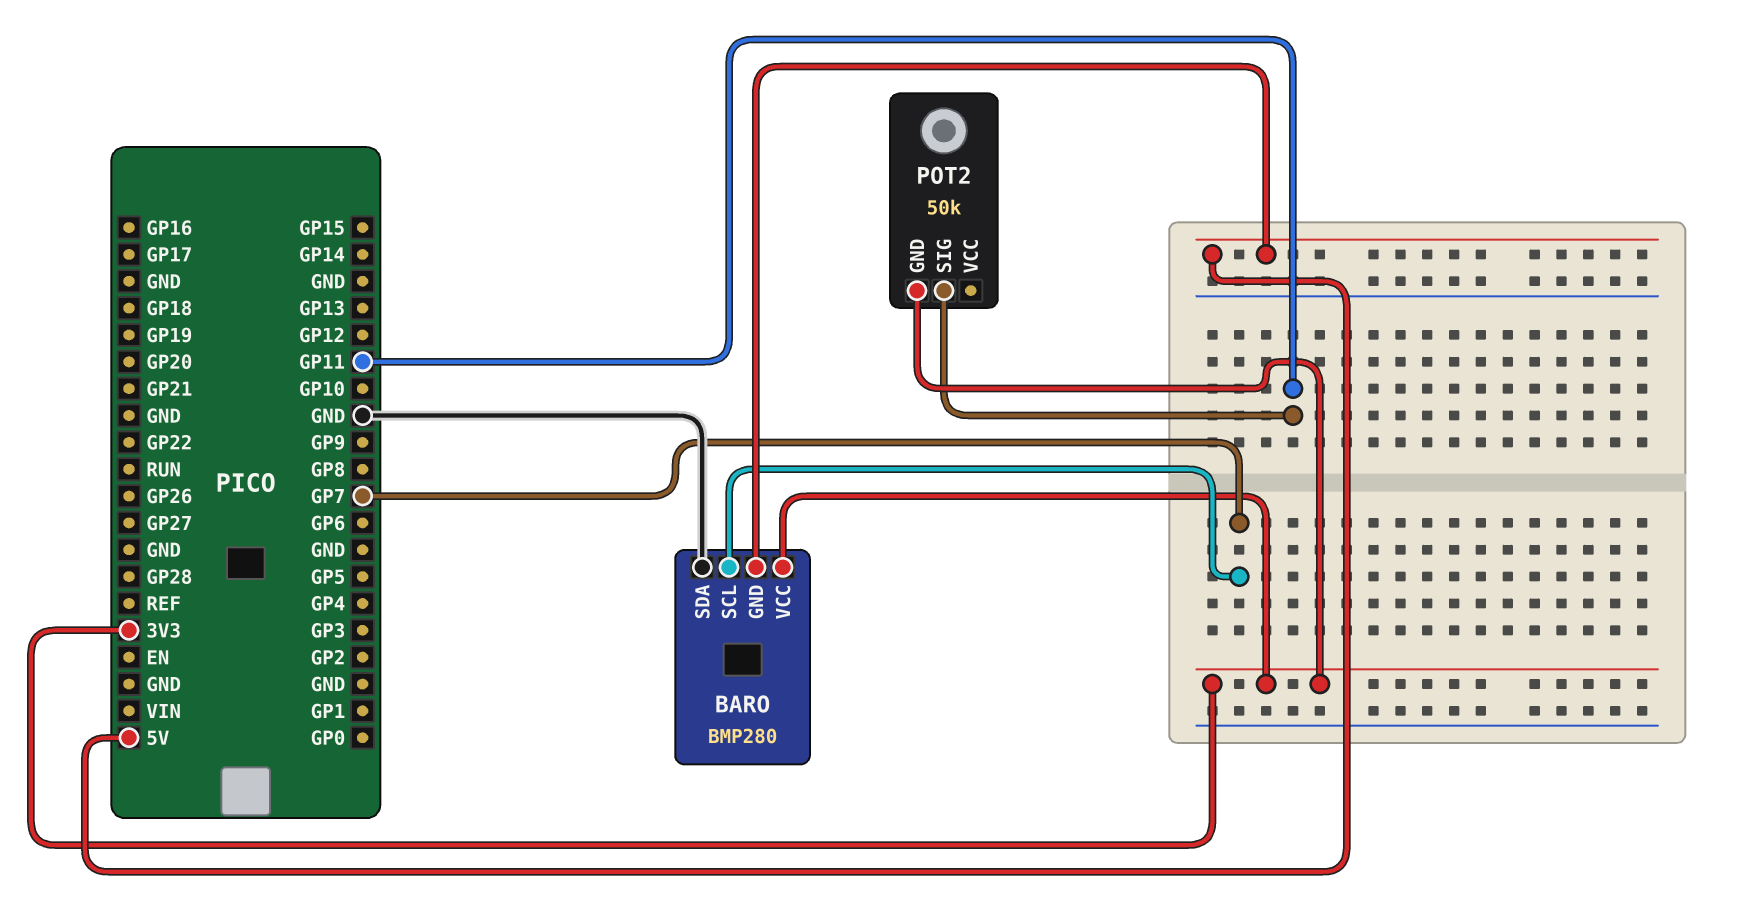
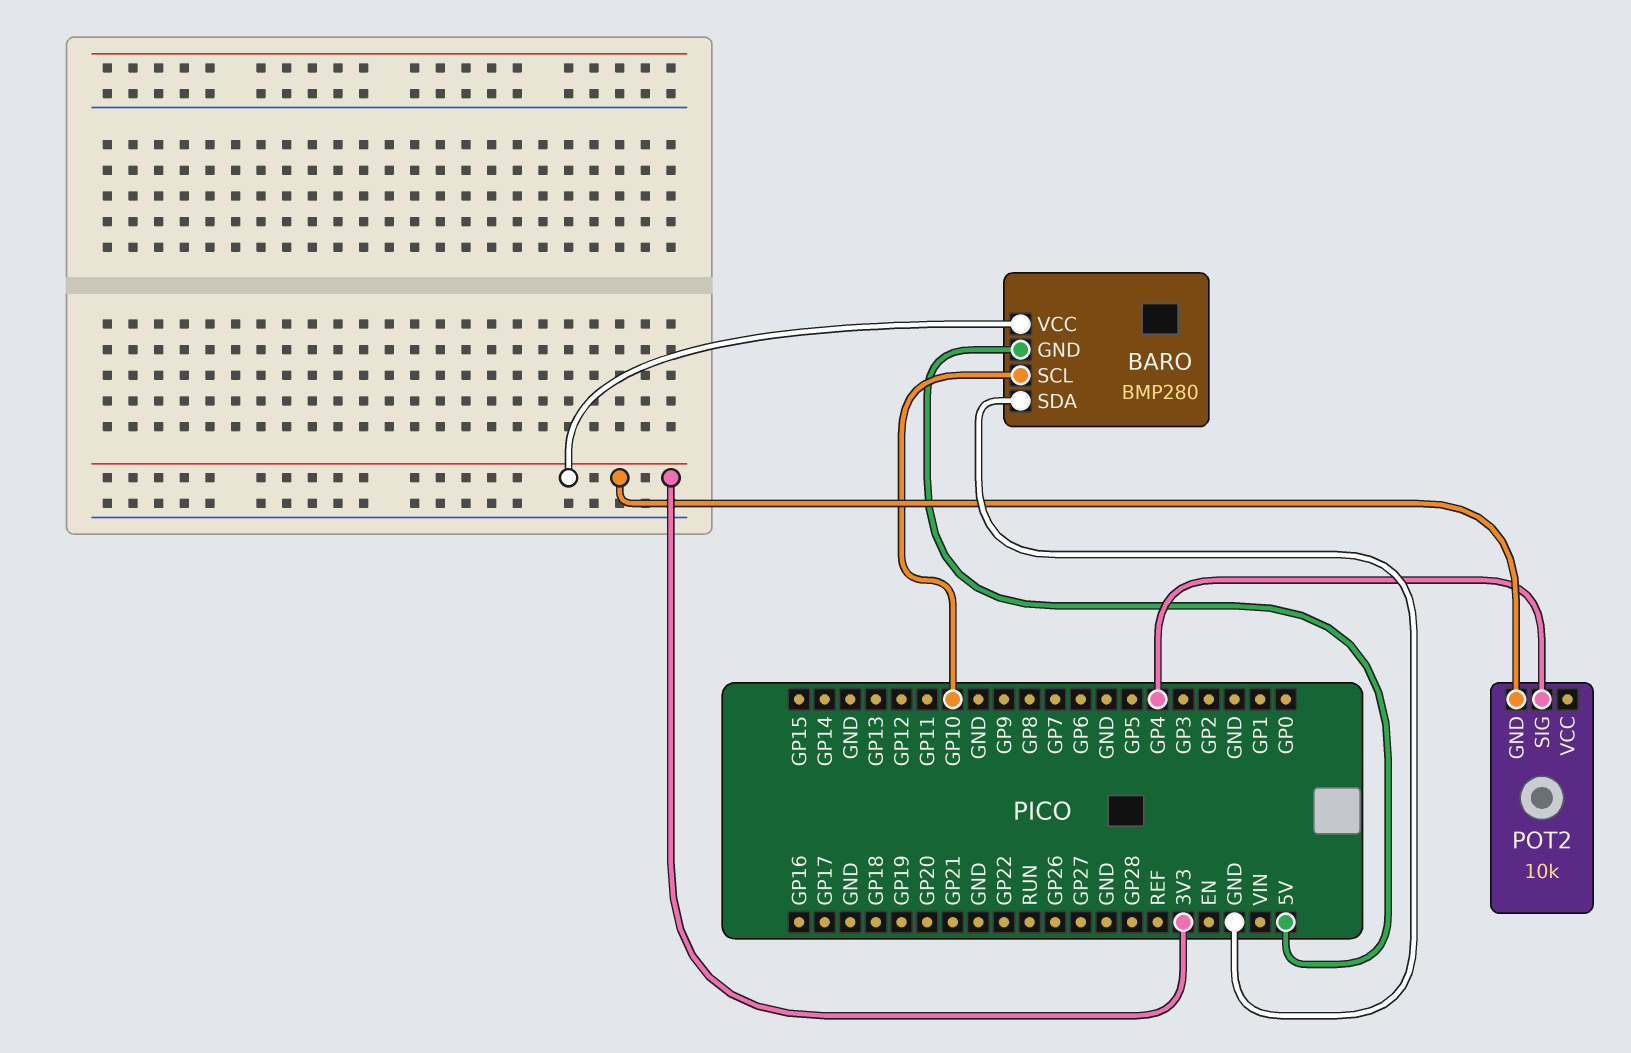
BARO pin SCL: GP7 -> GP10
POT2: 50k -> 10k
POT2 pin SIG: GP11 -> GP4

